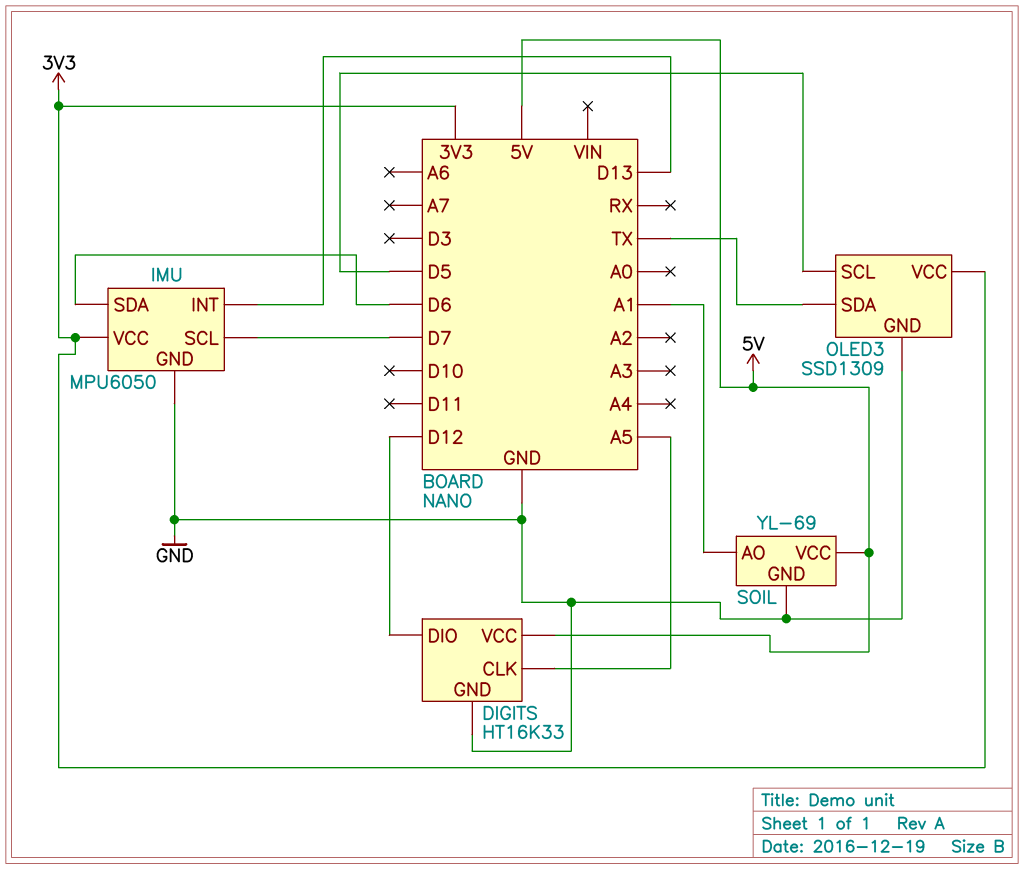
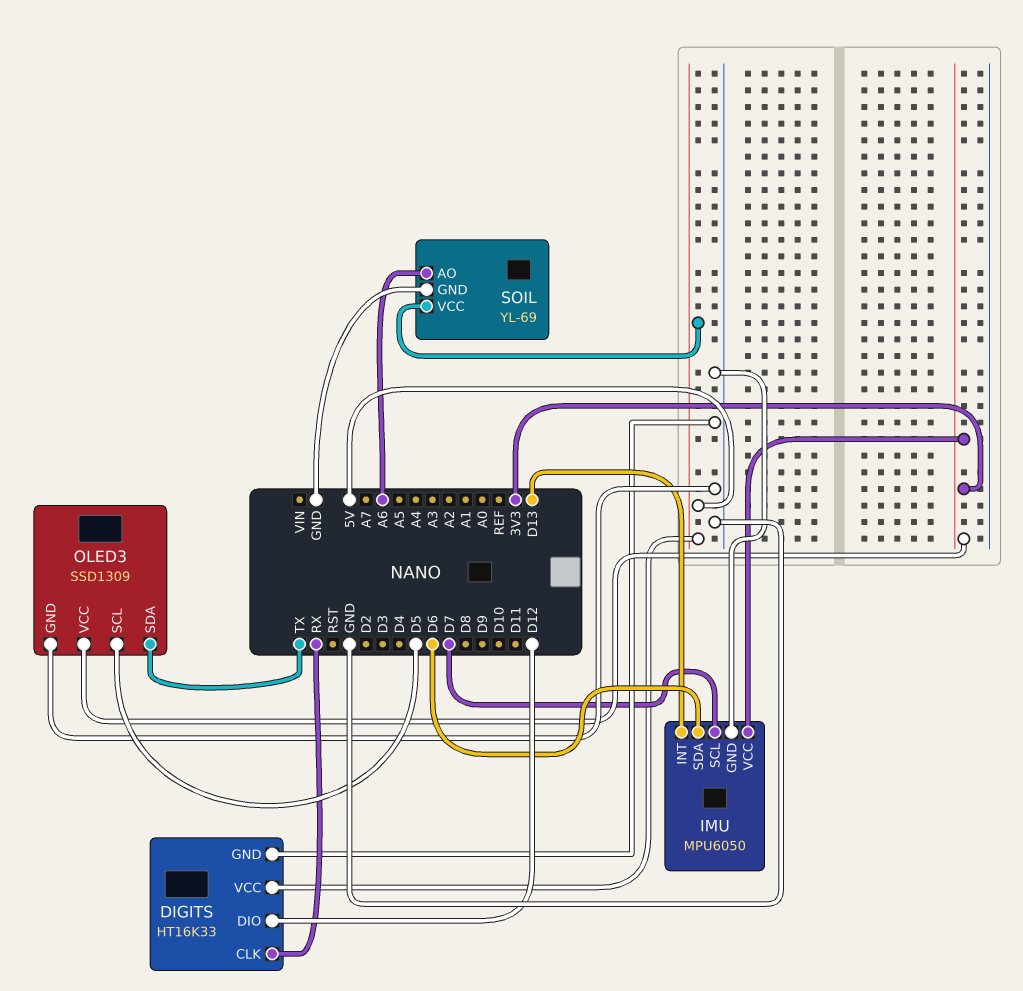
DIGITS pin CLK: A5 -> RX
SOIL pin AO: A1 -> A6

